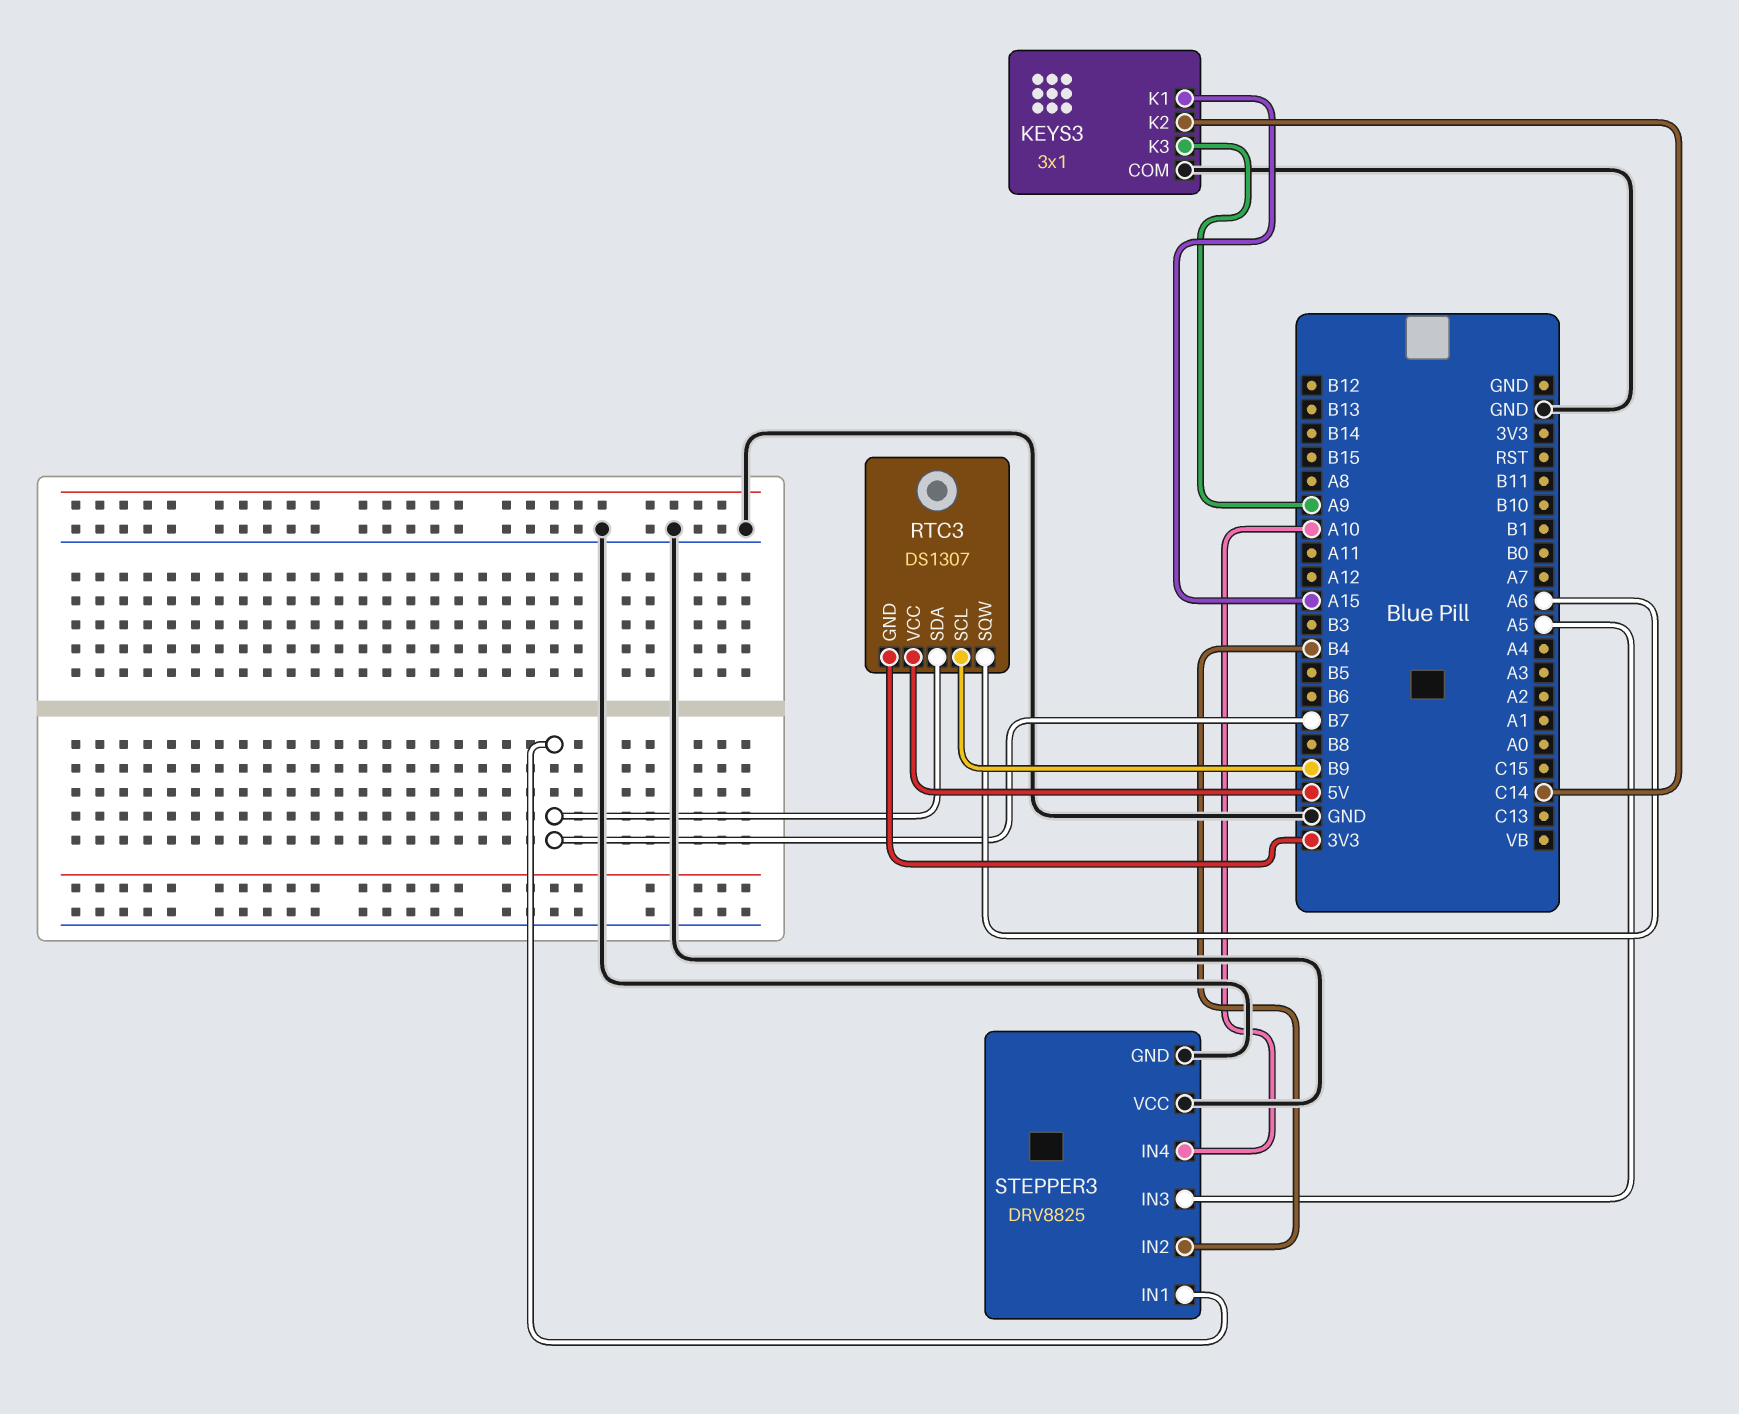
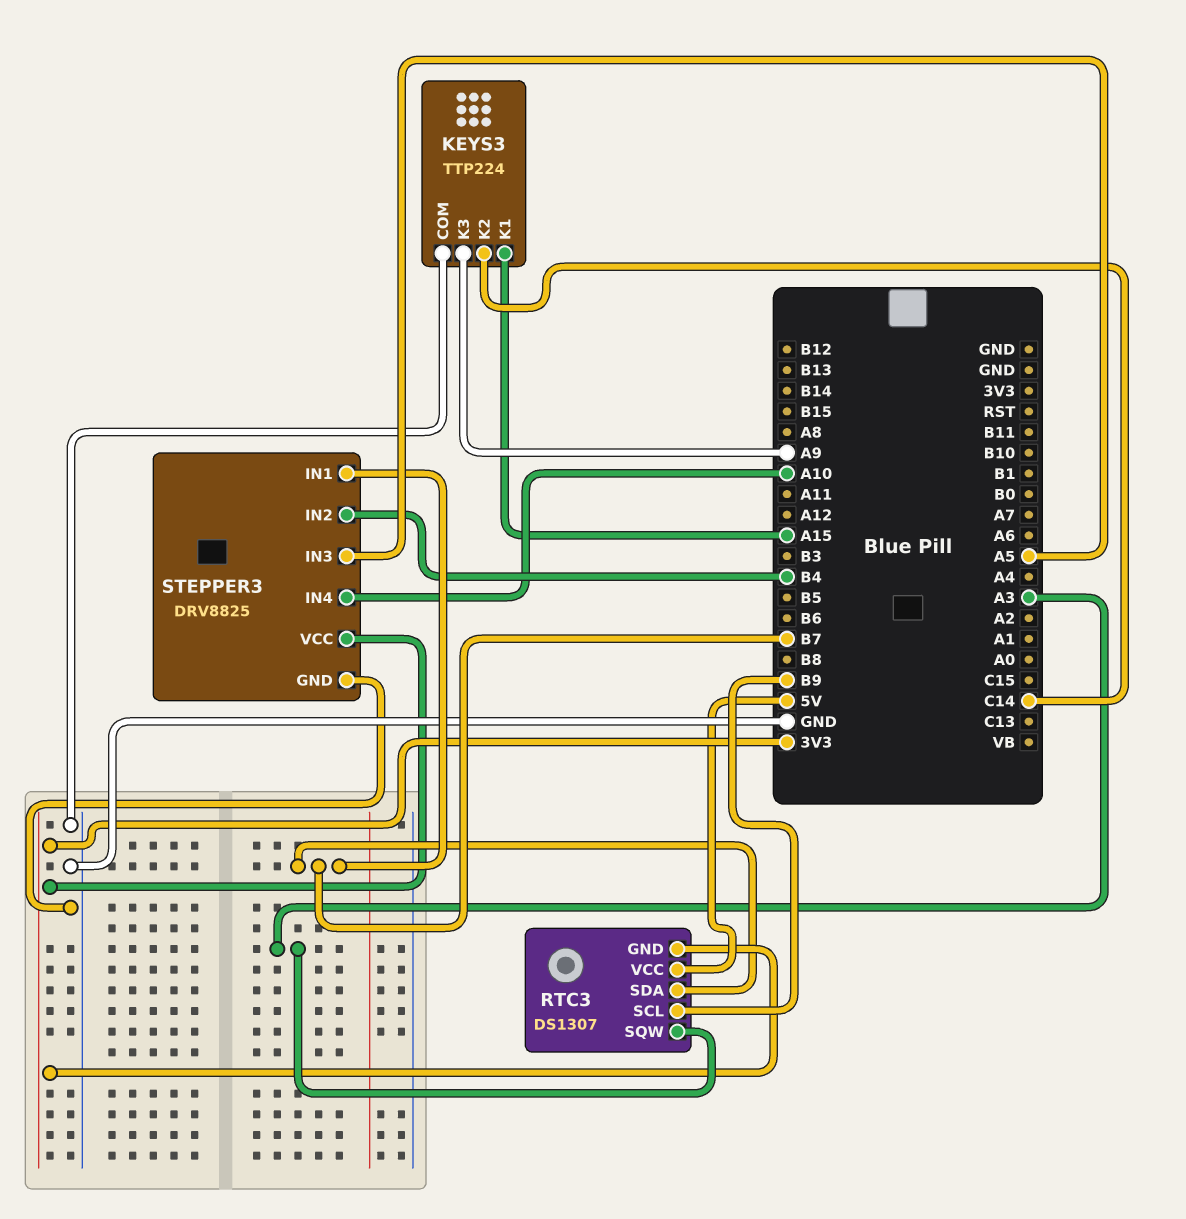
KEYS3: 3x1 -> TTP224
RTC3 pin SQW: A6 -> A3
STEPPER3 pin VCC: GND -> 3V3

